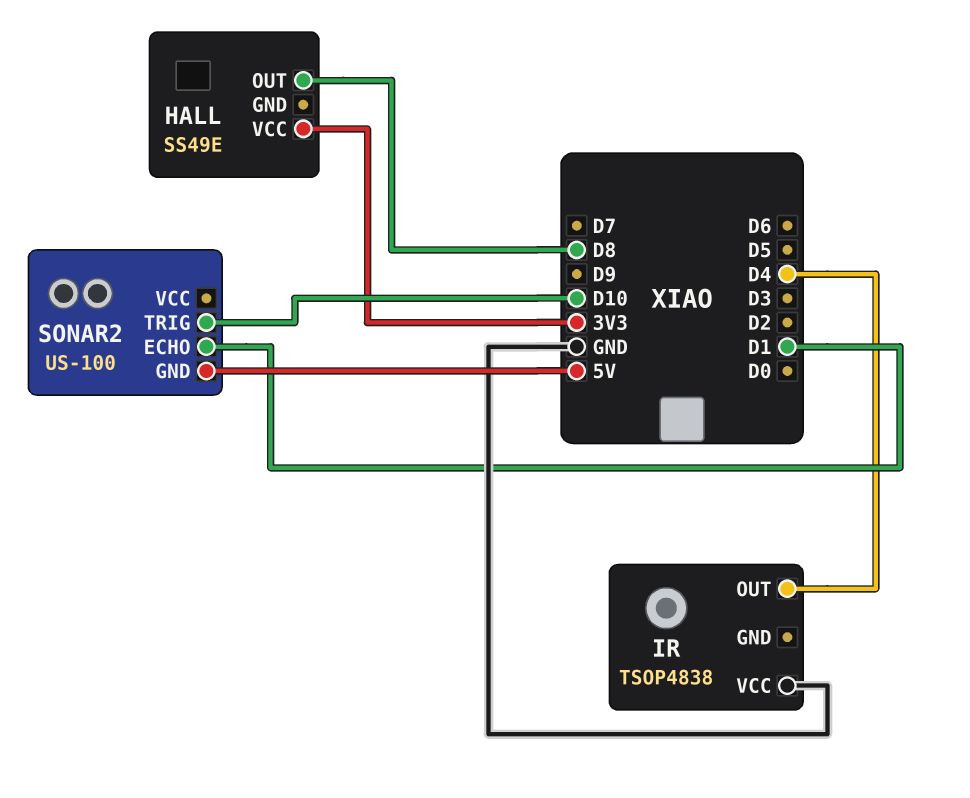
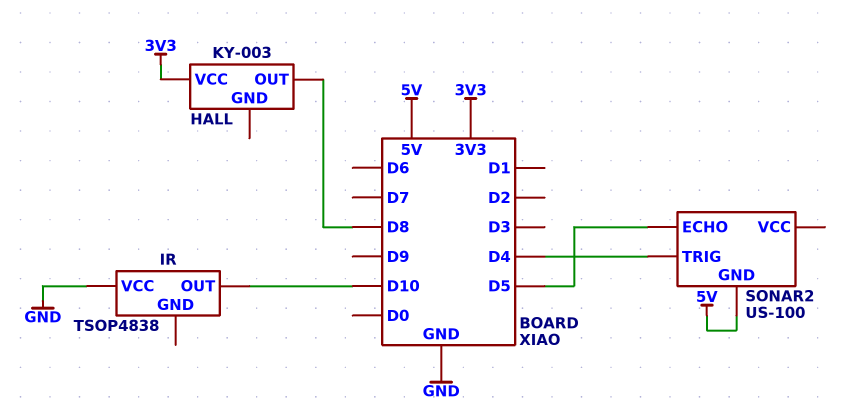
HALL: SS49E -> KY-003
IR pin OUT: D4 -> D10
SONAR2 pin ECHO: D1 -> D5
SONAR2 pin TRIG: D10 -> D4

